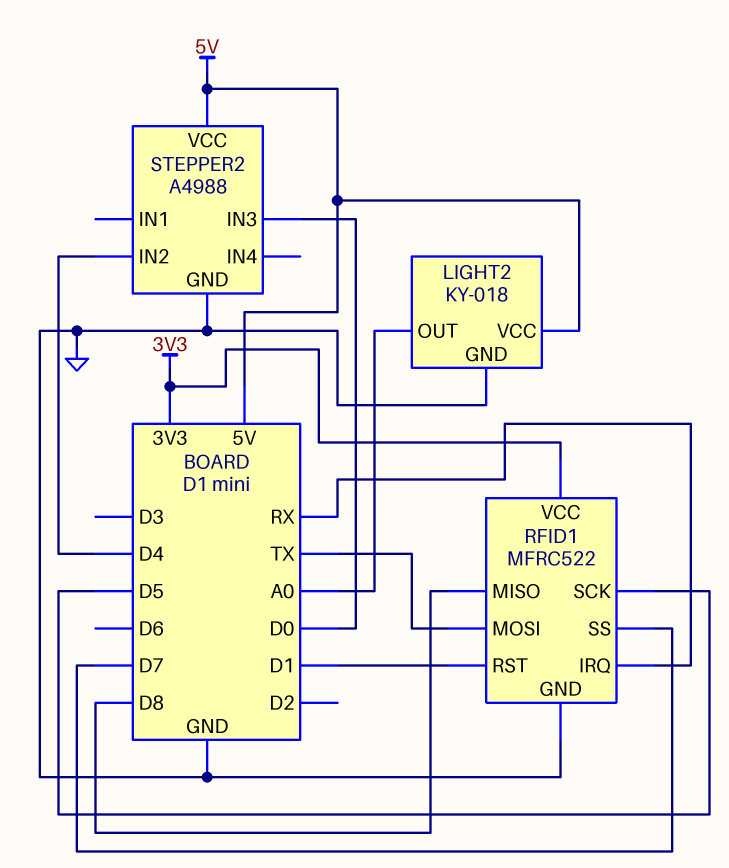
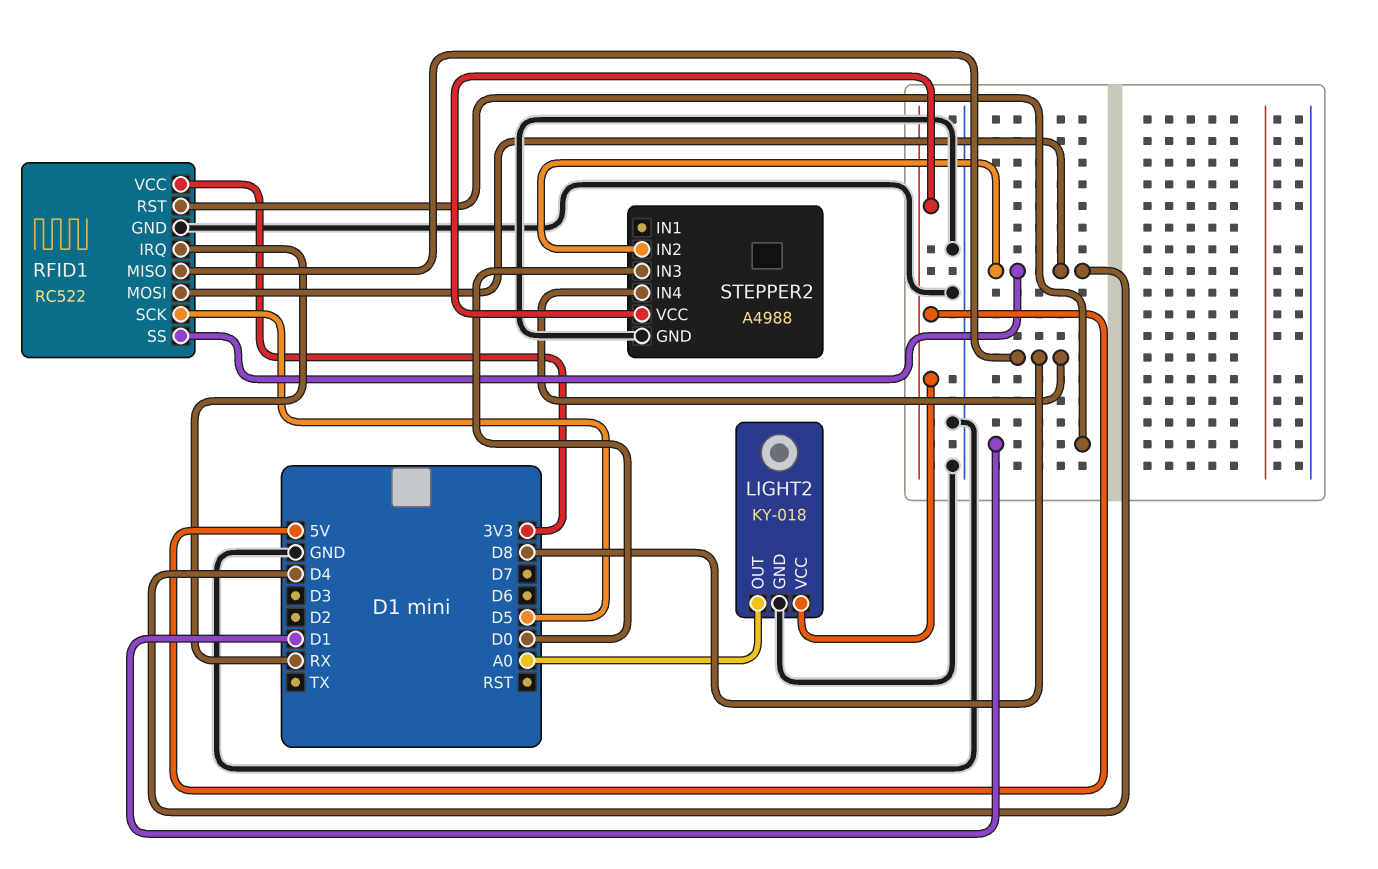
RFID1: MFRC522 -> RC522
RFID1 pin MOSI: TX -> D4
RFID1 pin SS: D7 -> D4
STEPPER2 pin IN4: none -> D8

